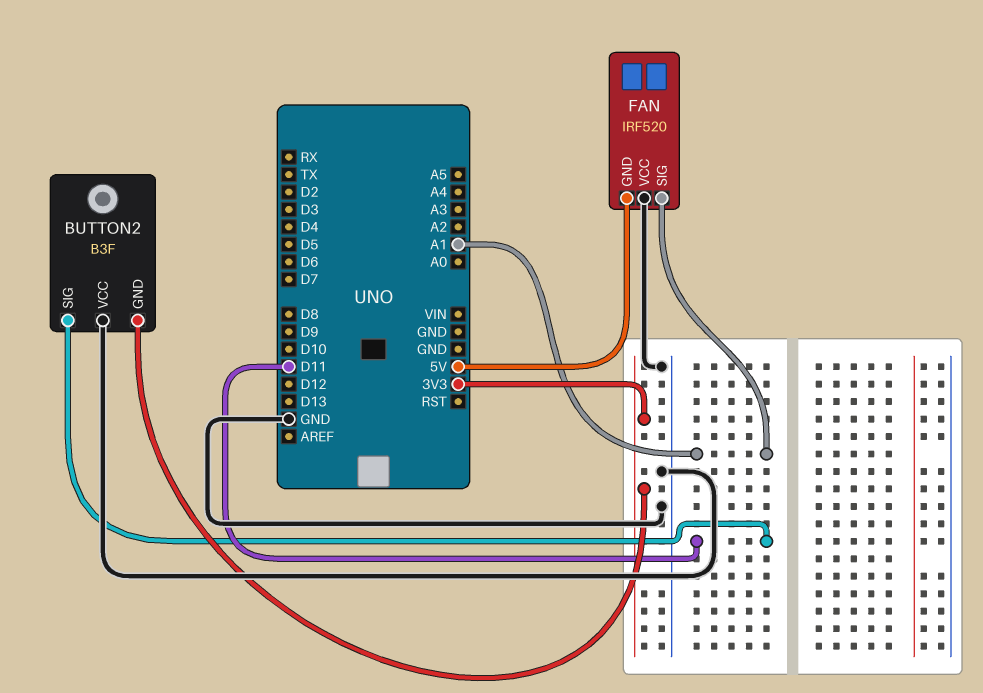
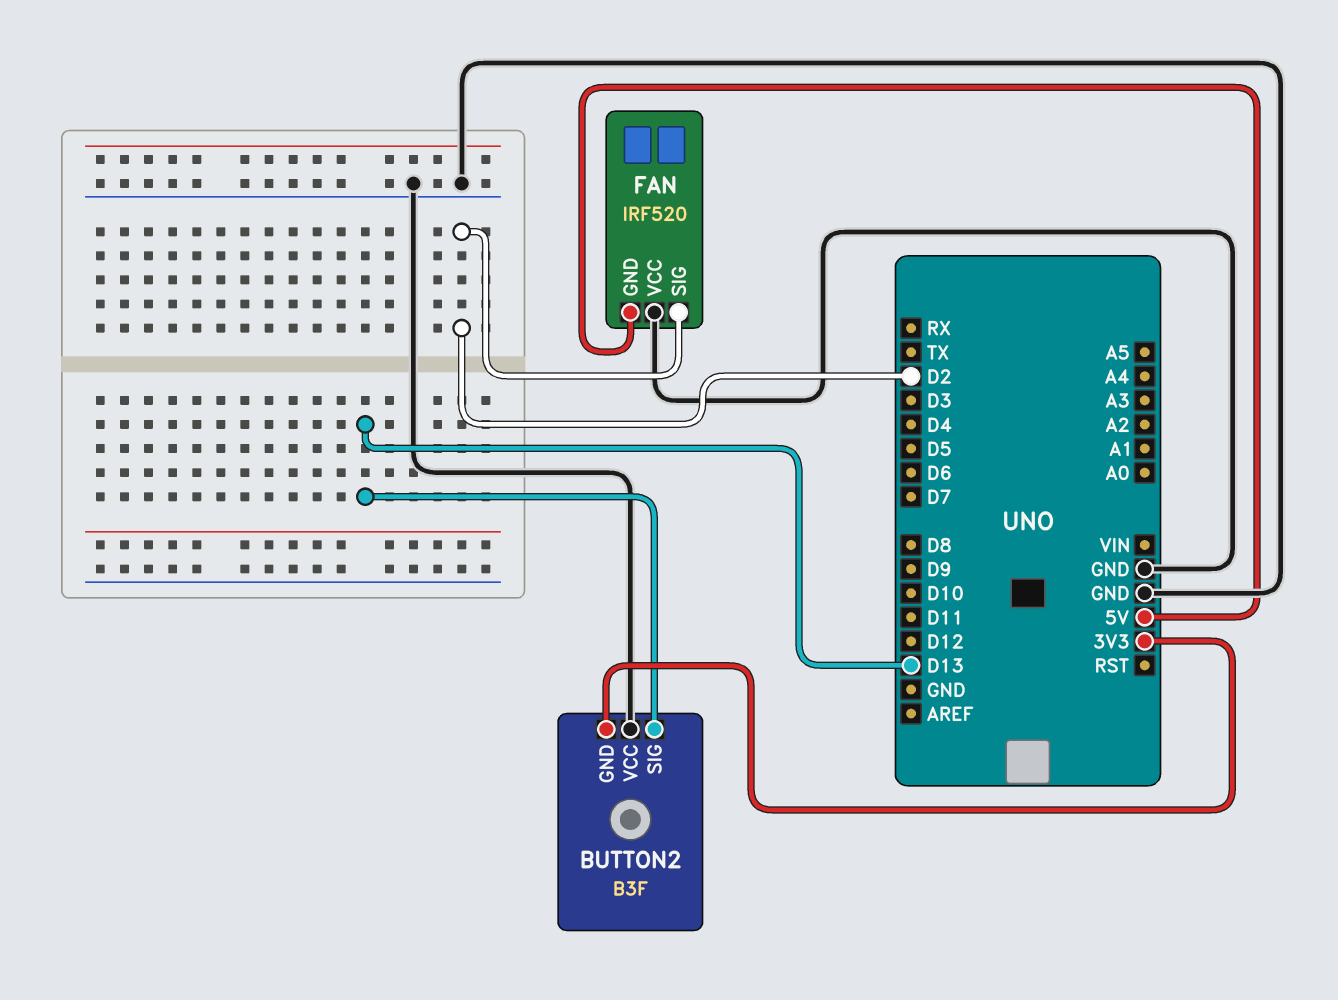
BUTTON2 pin SIG: D11 -> D13
FAN pin SIG: A1 -> D2

